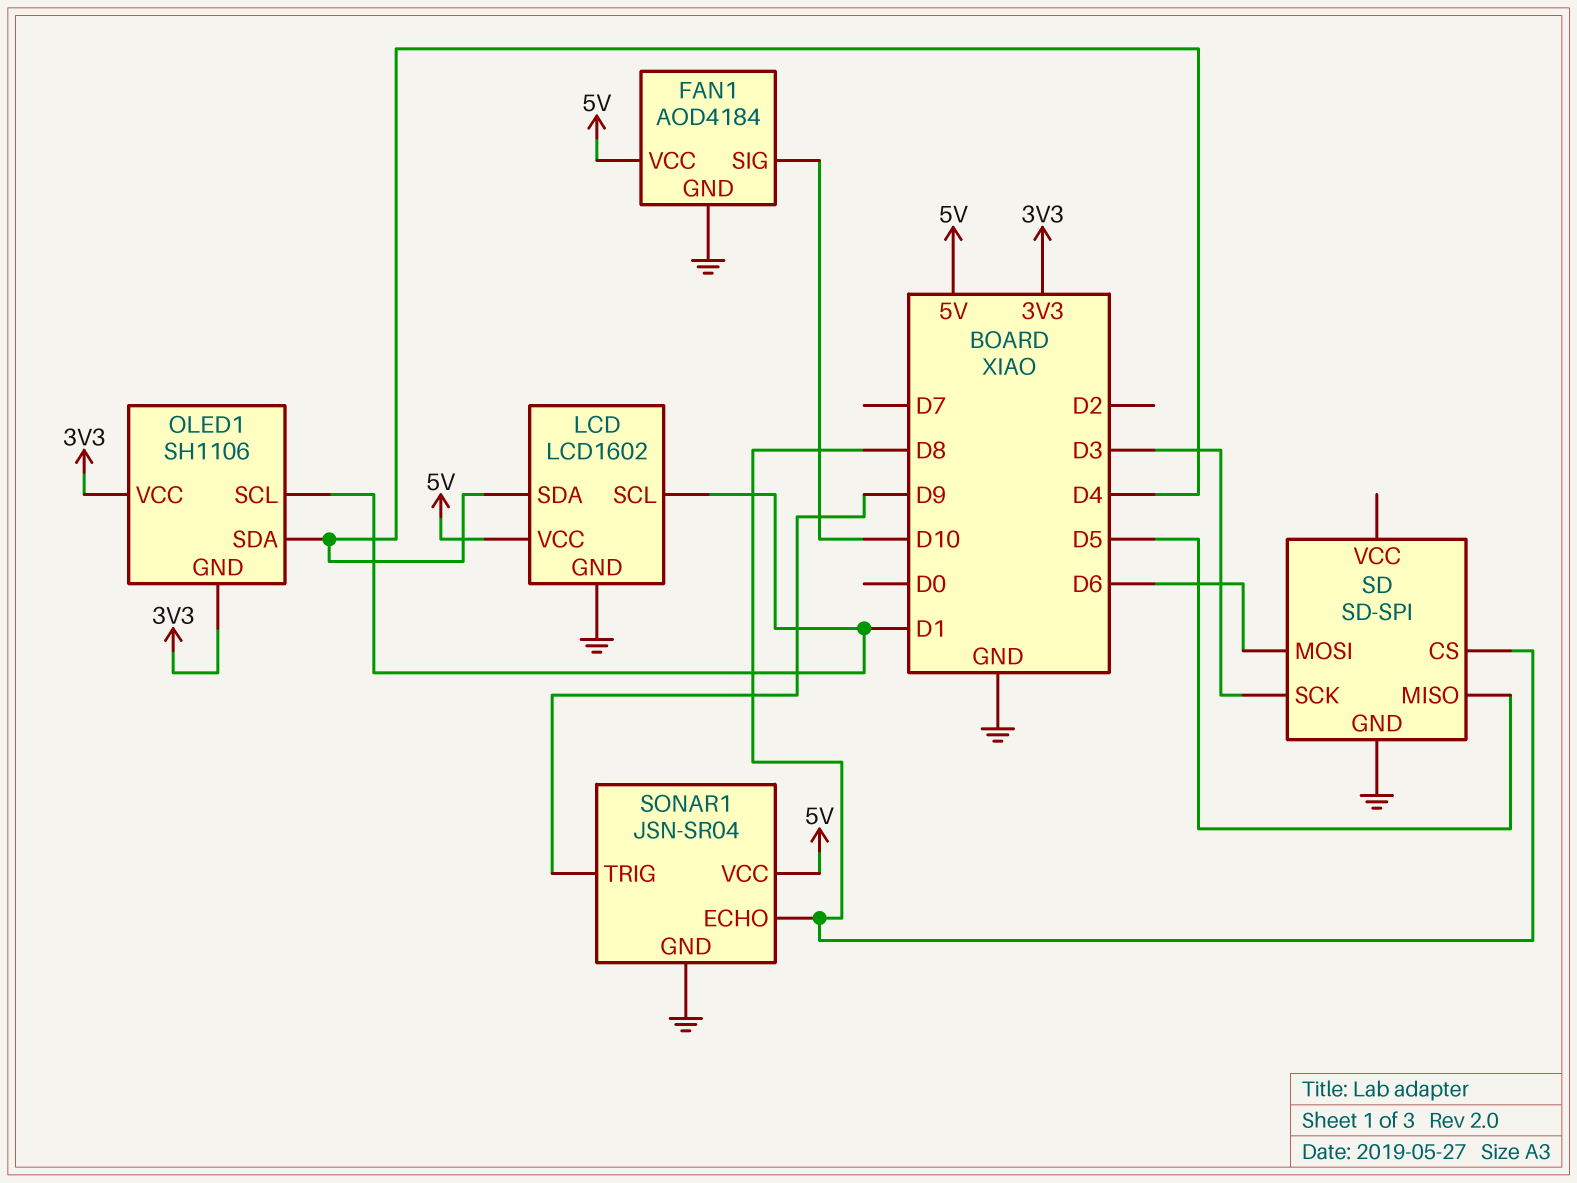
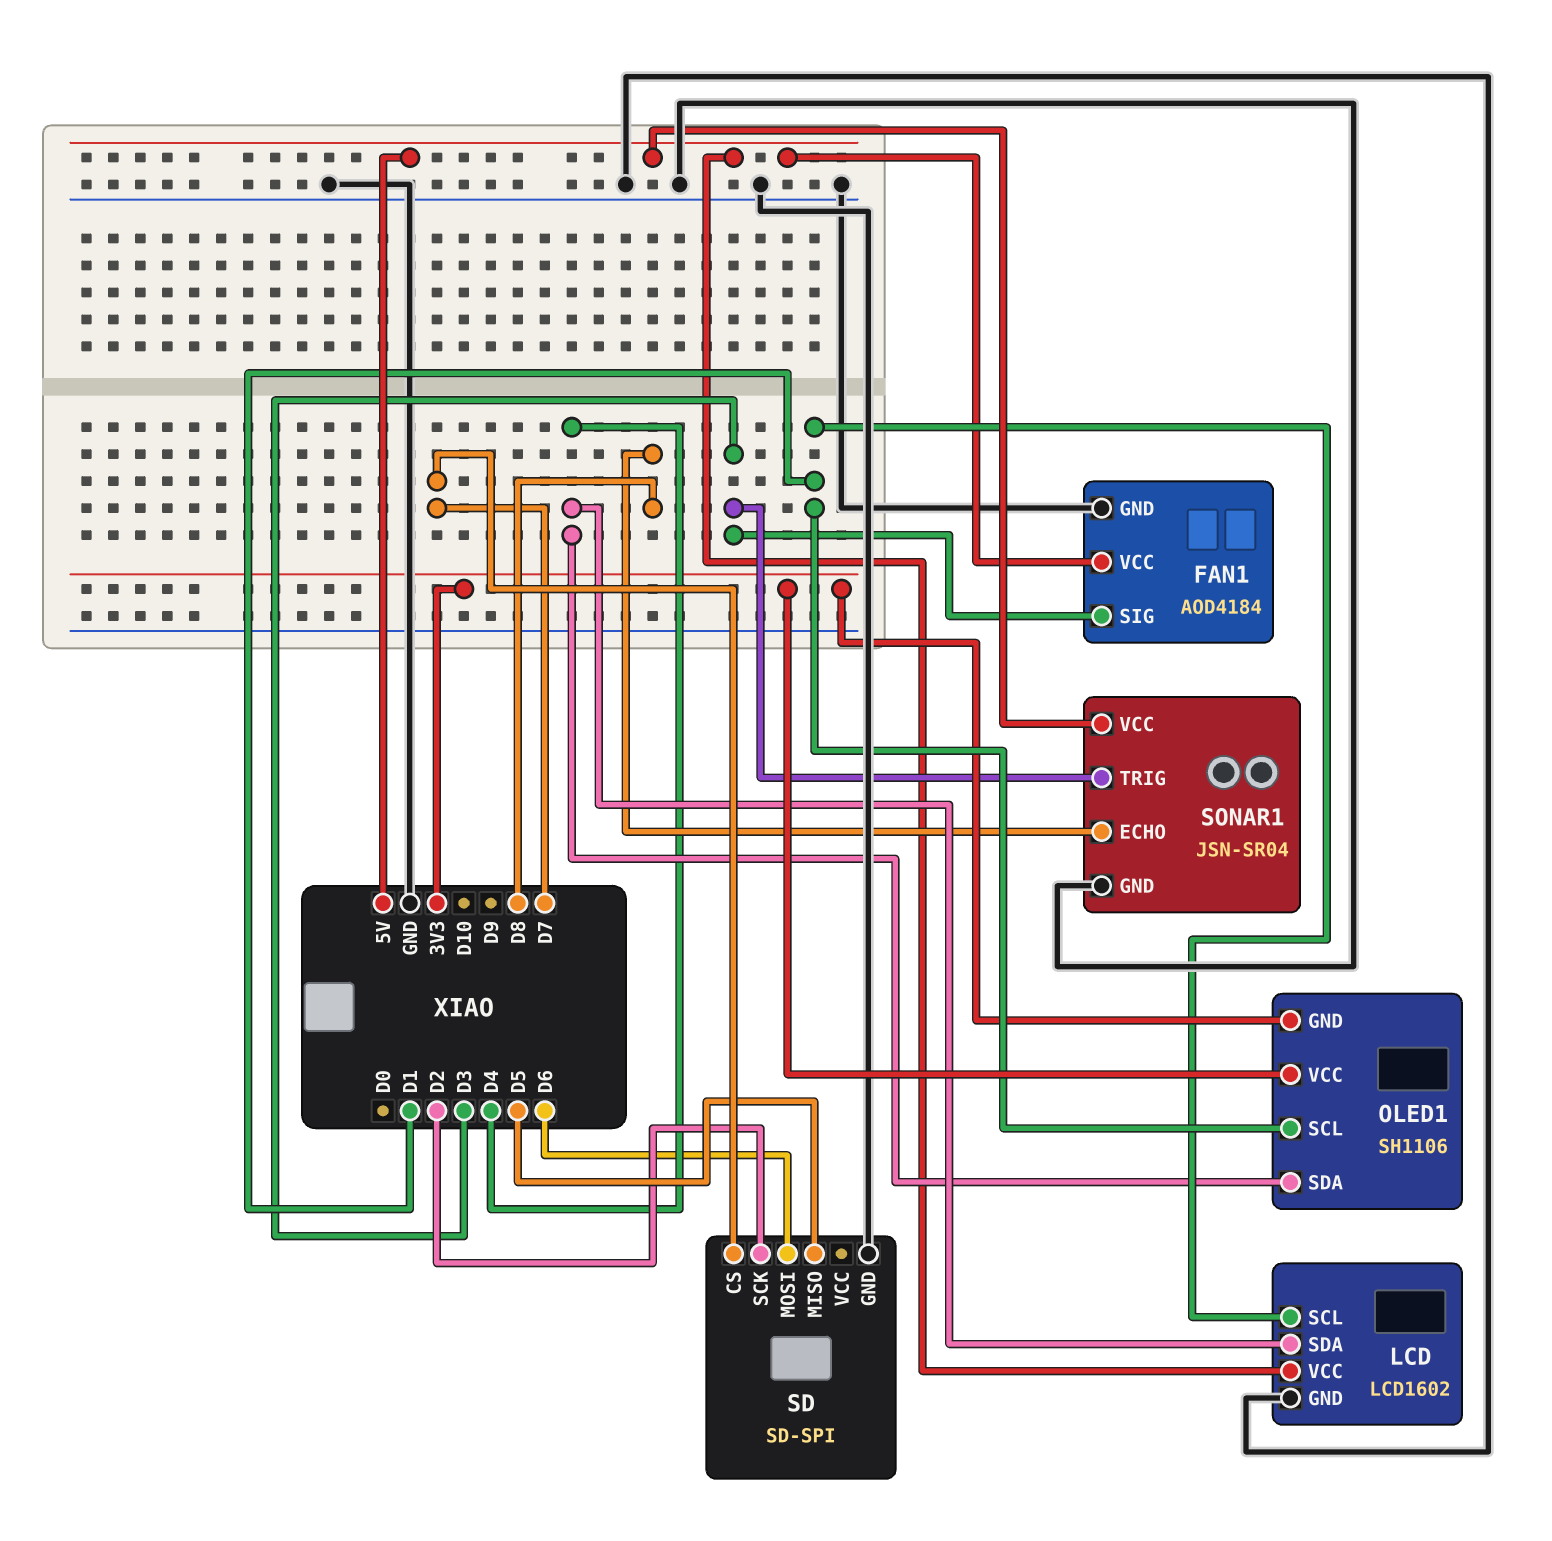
FAN1 pin SIG: D10 -> D3
SD pin CS: D8 -> D7
SD pin SCK: D3 -> D2
SONAR1 pin TRIG: D9 -> D3

